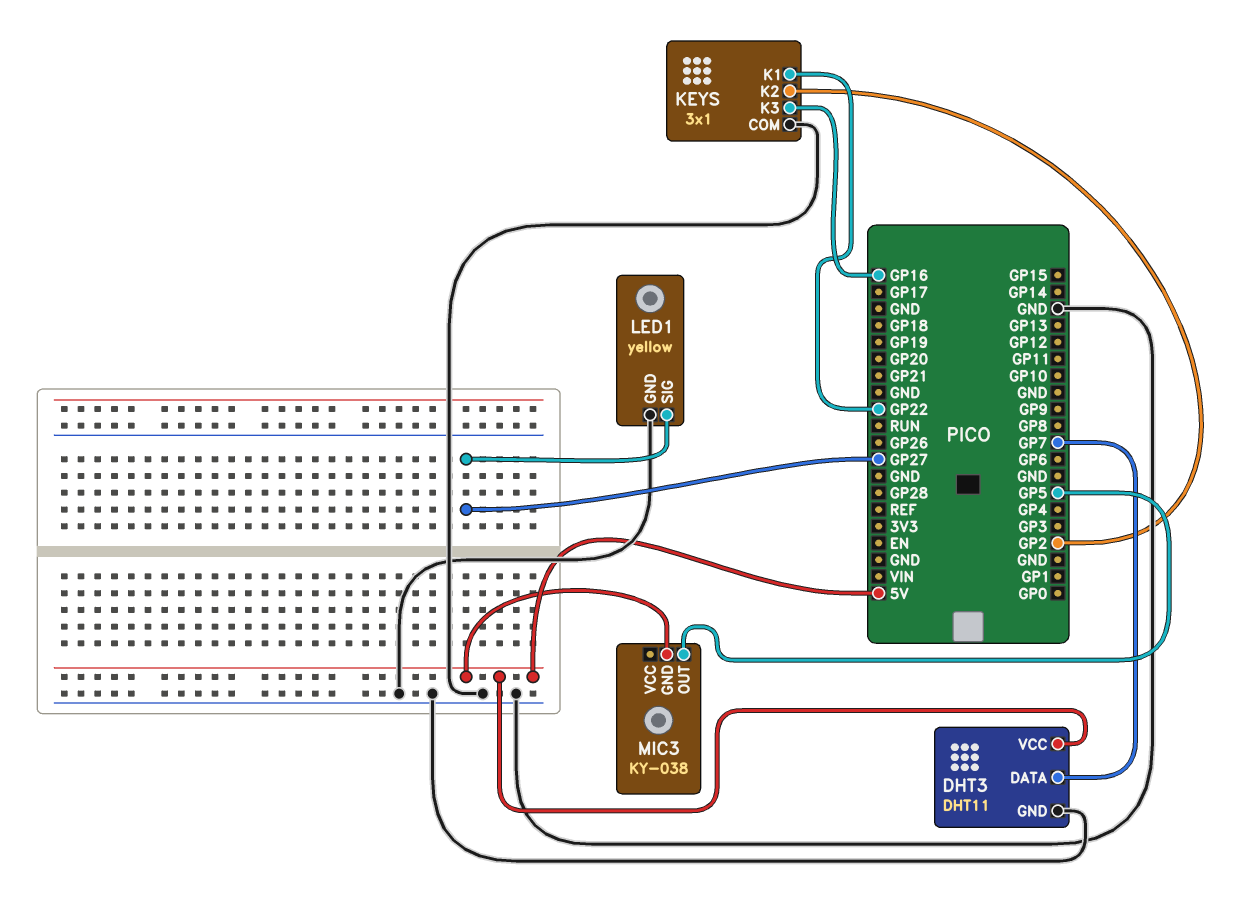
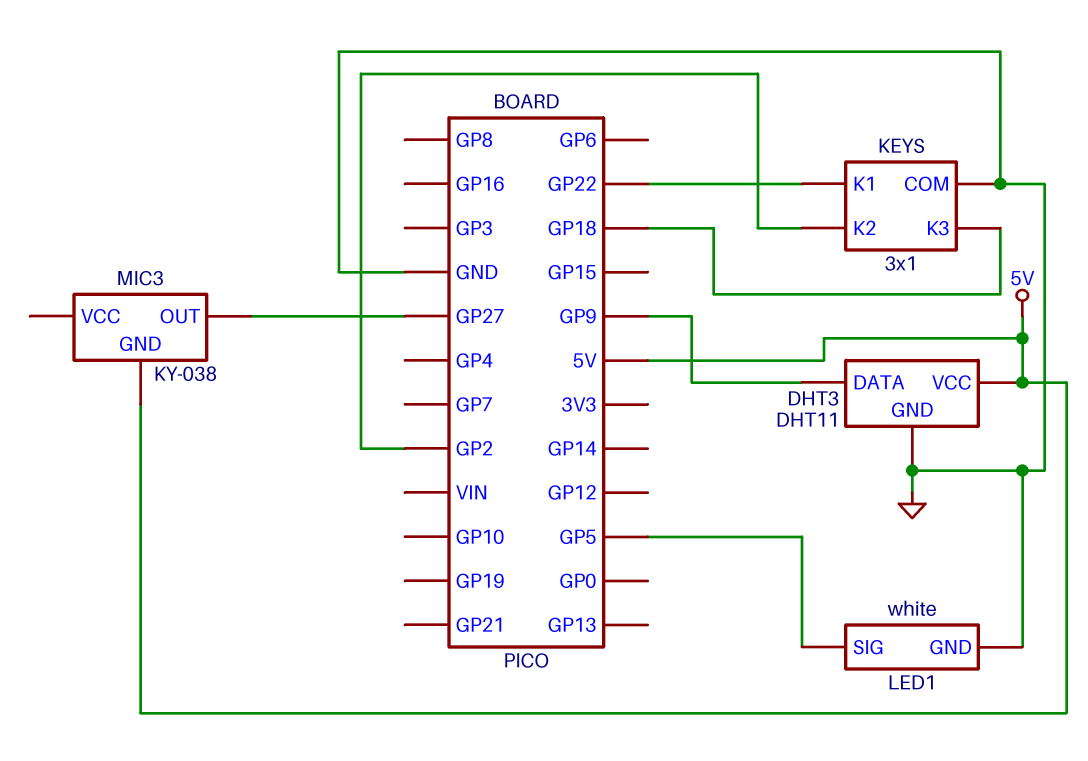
DHT3 pin DATA: GP7 -> GP9
KEYS pin K3: GP16 -> GP18
LED1: yellow -> white
LED1 pin SIG: GP27 -> GP5
MIC3 pin OUT: GP5 -> GP27

